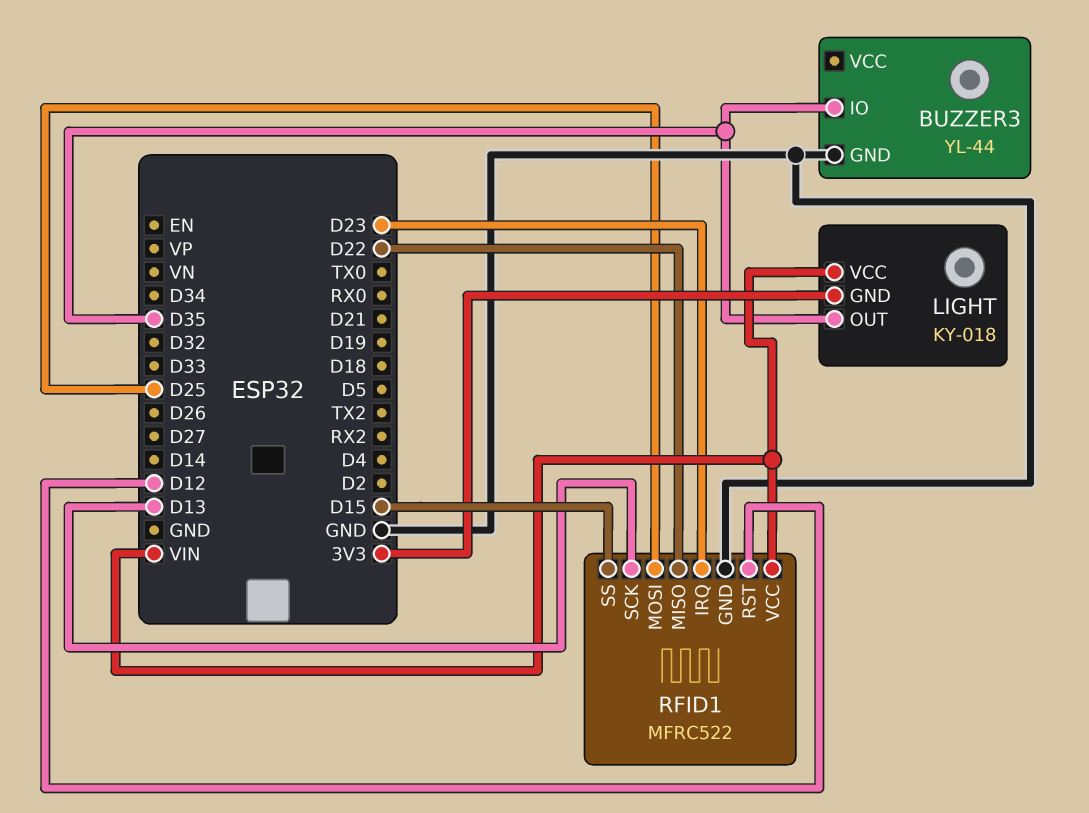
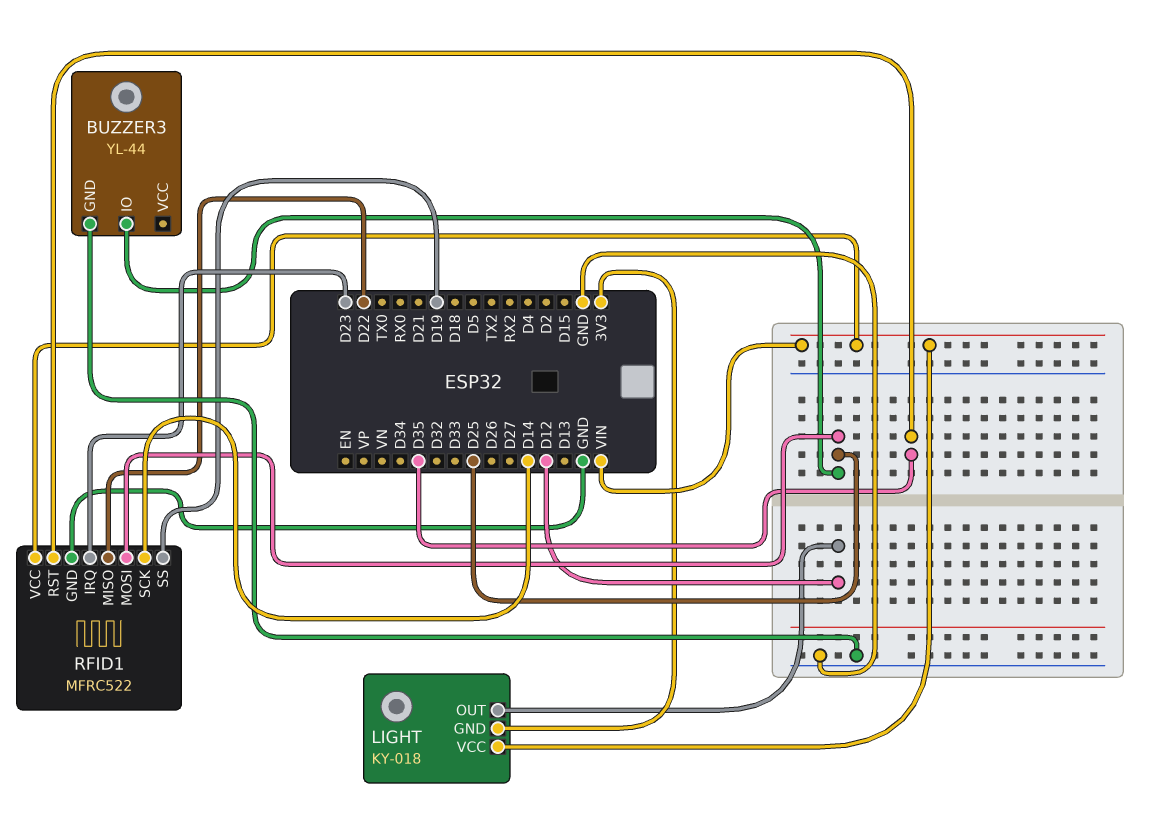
BUZZER3 pin IO: D35 -> D25
LIGHT pin OUT: D35 -> D12
RFID1 pin RST: D12 -> D35
RFID1 pin SCK: D13 -> D14
RFID1 pin SS: D15 -> D19

